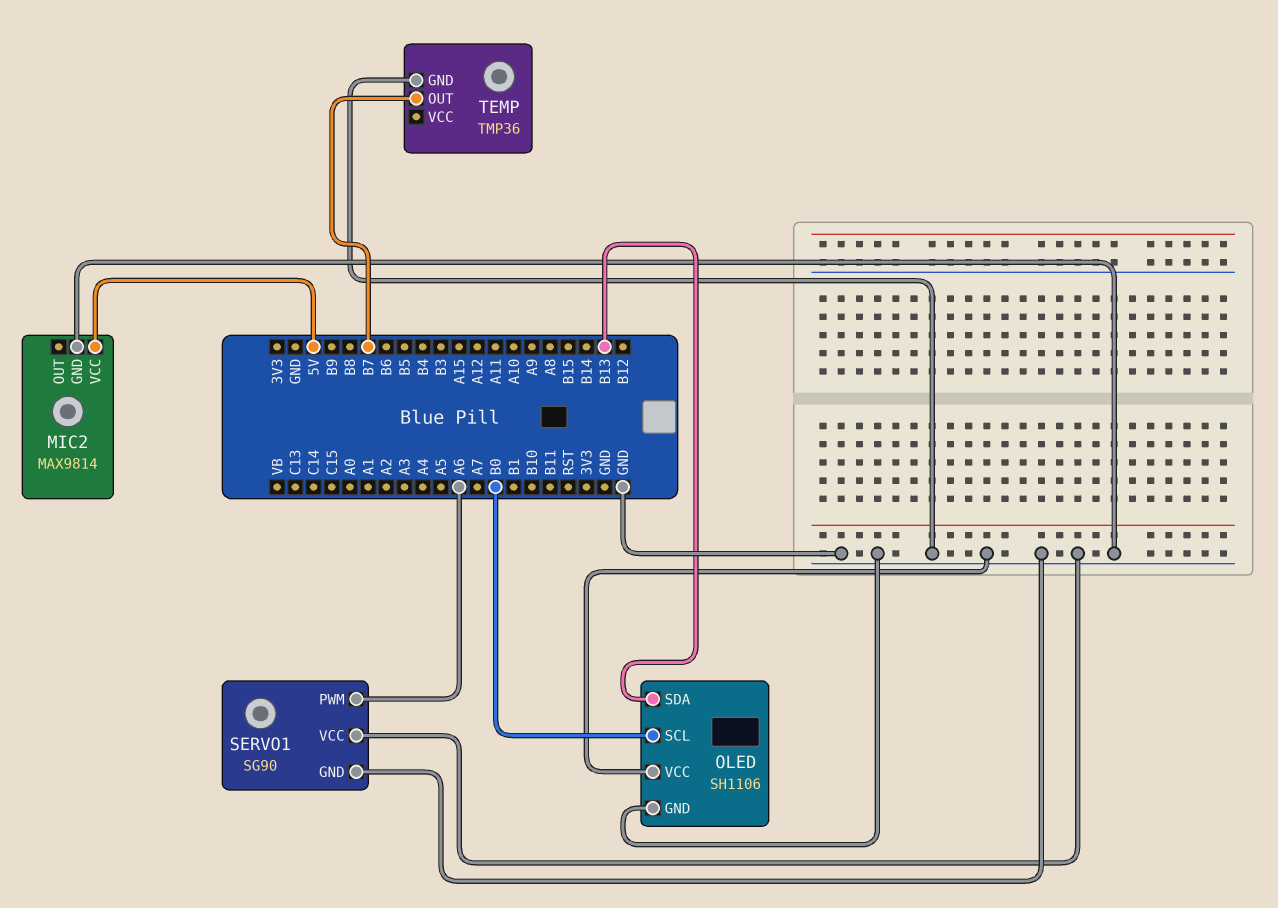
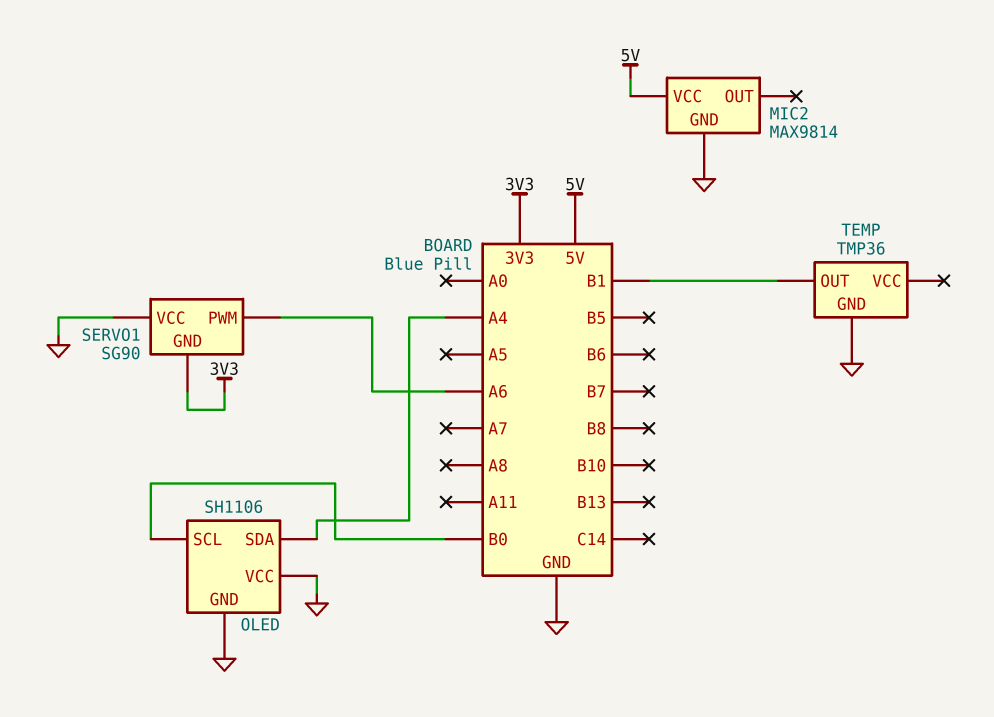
OLED pin SDA: B13 -> A4
SERVO1 pin GND: GND -> 3V3
TEMP pin OUT: B7 -> B1

